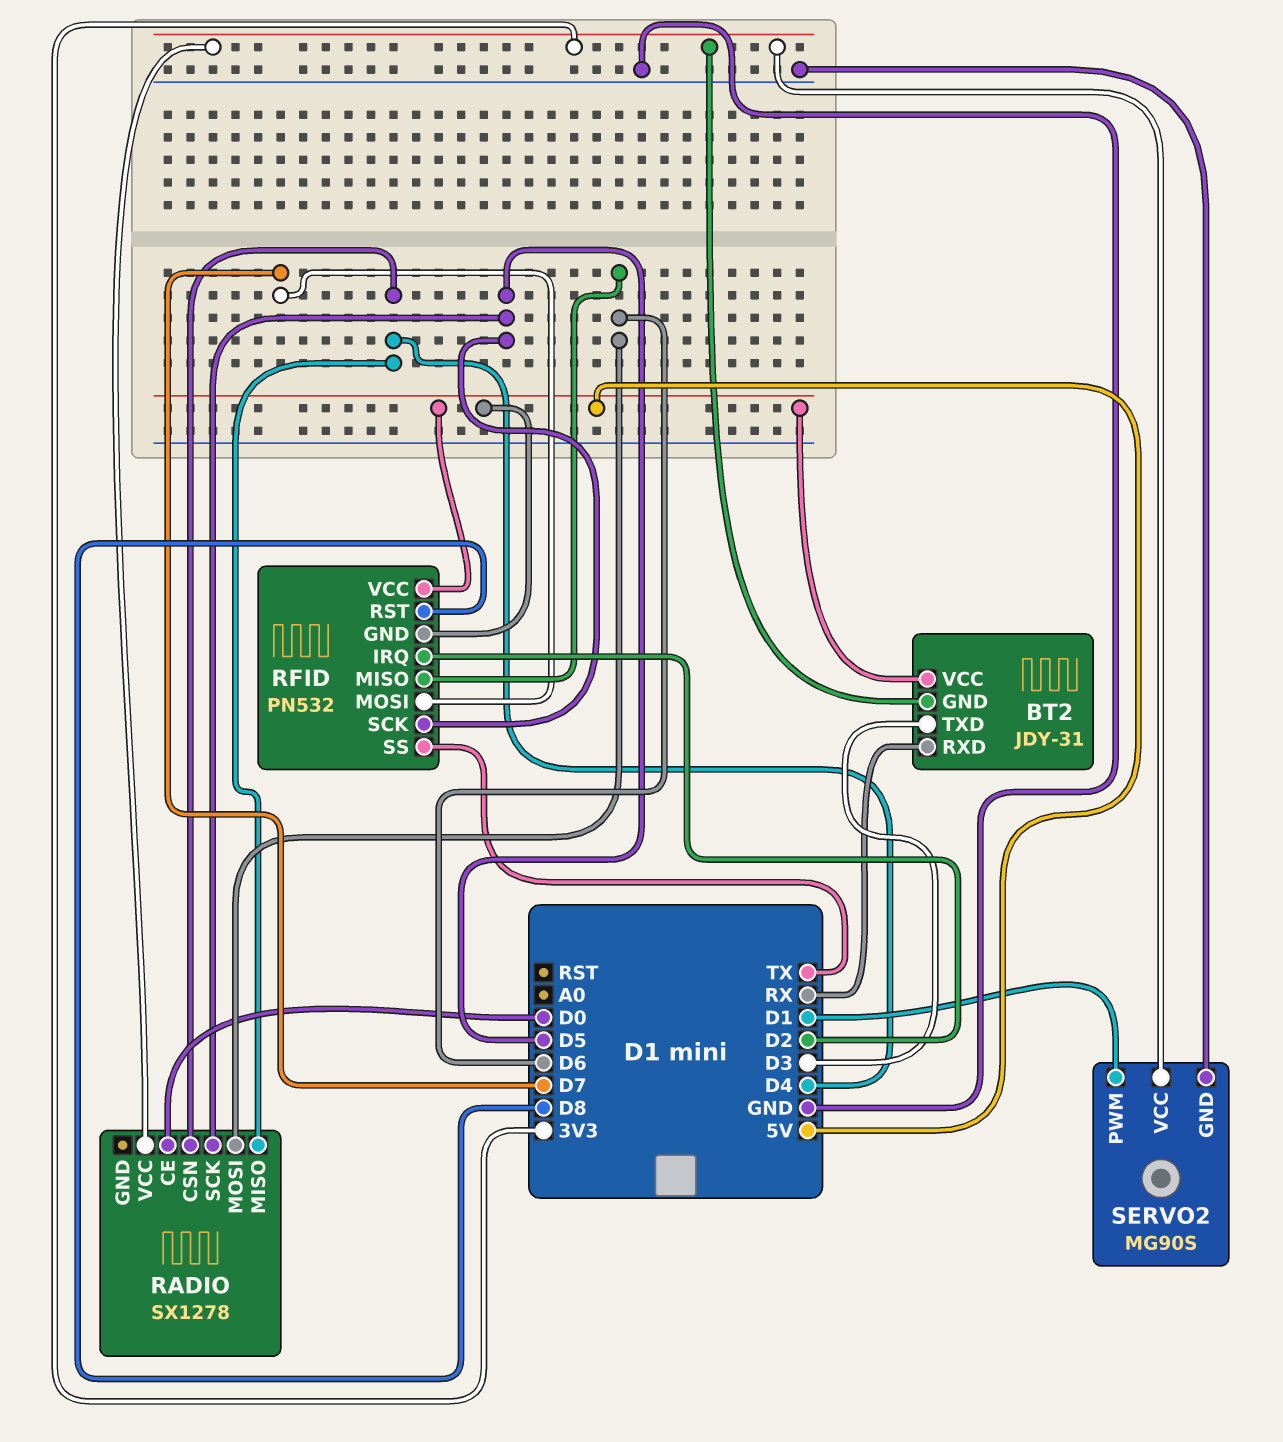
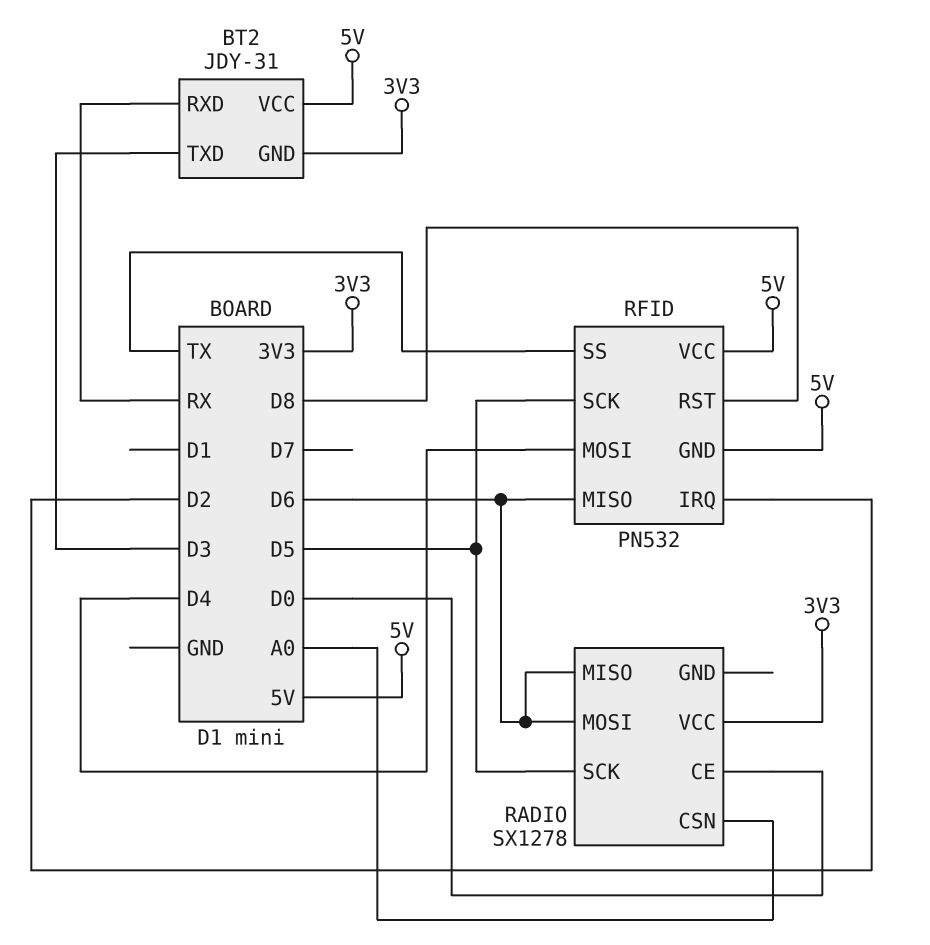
RADIO pin CSN: D4 -> A0
RADIO pin MISO: D4 -> D6
RFID pin MOSI: D7 -> D4
SERVO2: MG90S -> none
SERVO2 pin GND: GND -> none
SERVO2 pin PWM: D1 -> none
SERVO2 pin VCC: 3V3 -> none

